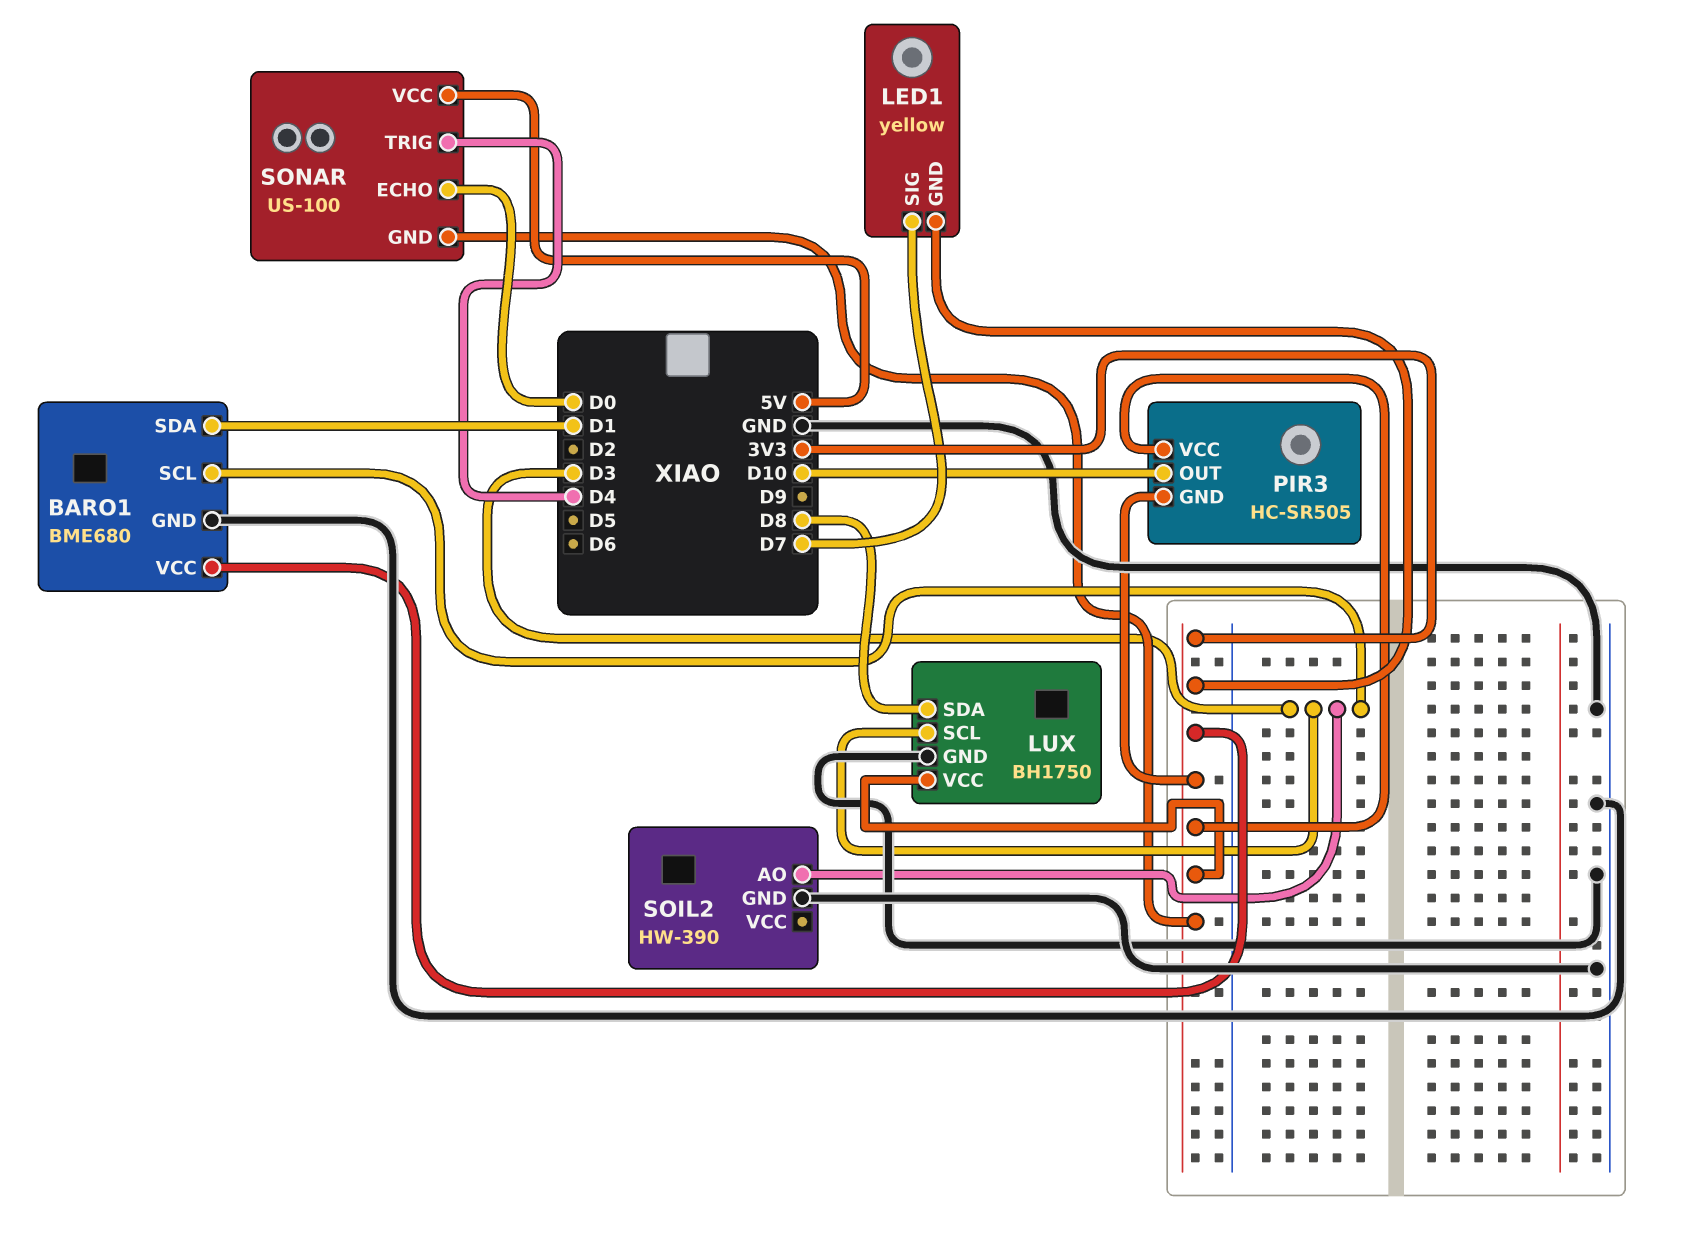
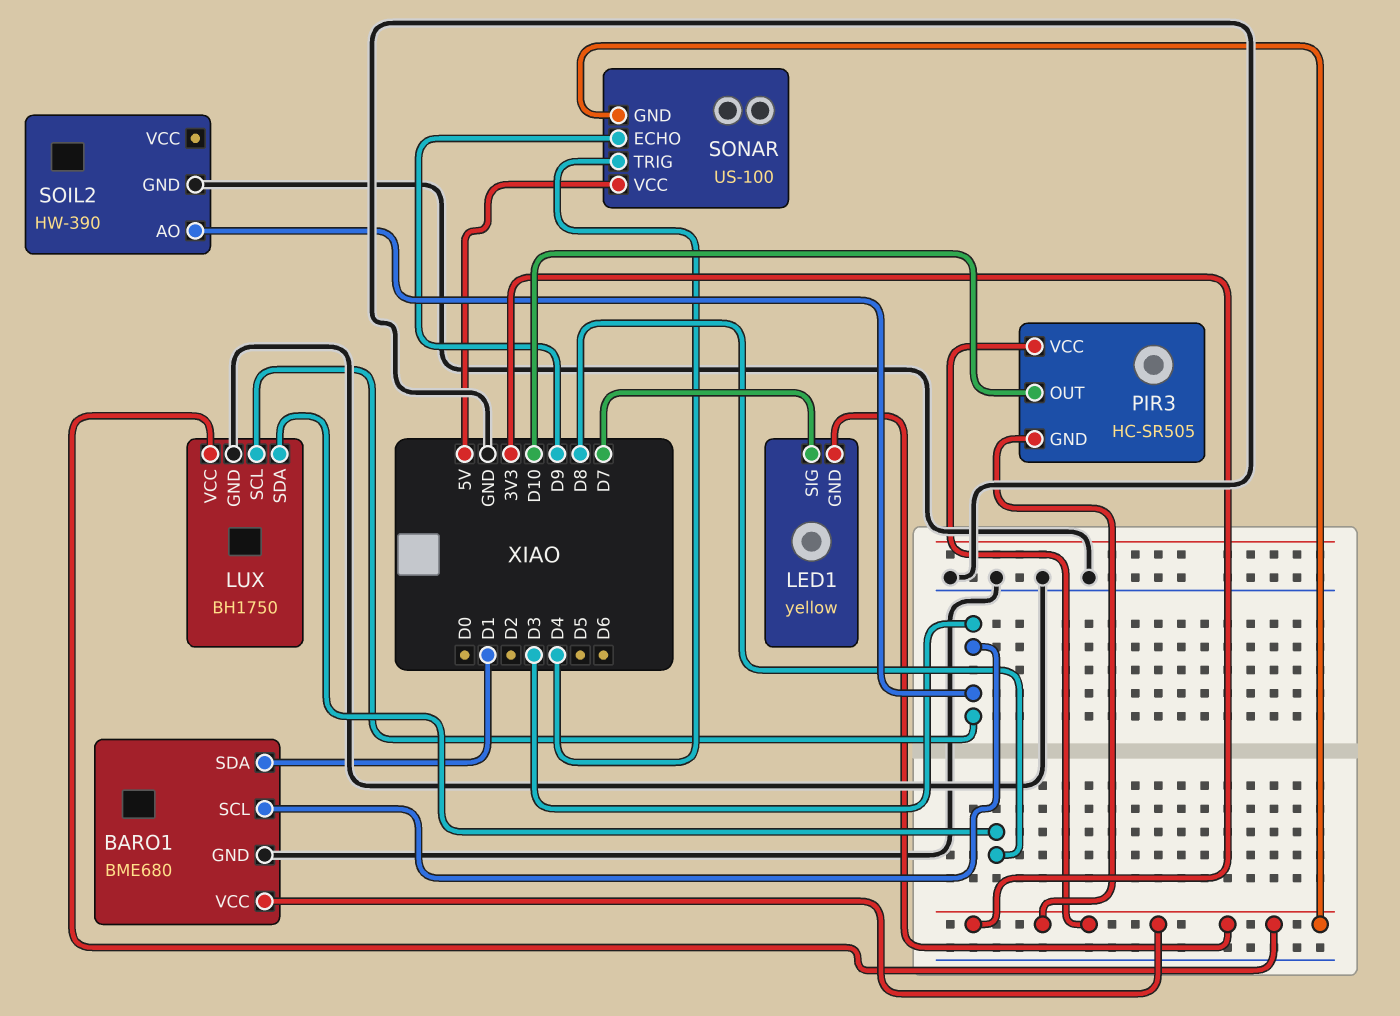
SONAR pin ECHO: D0 -> D9

